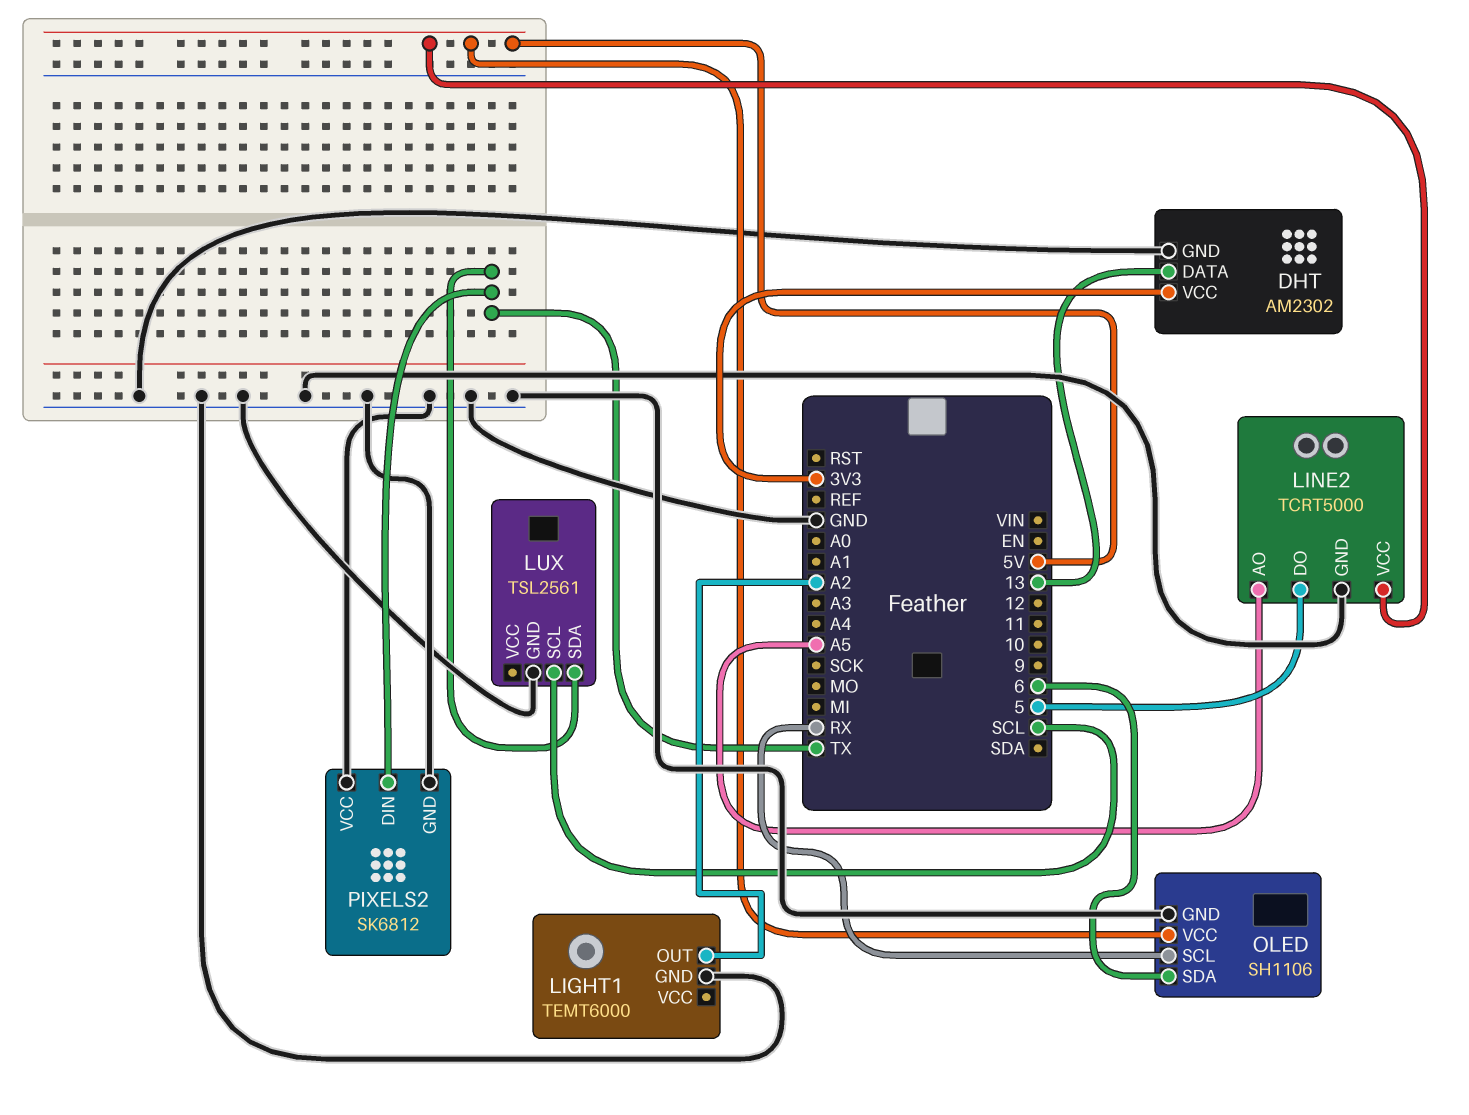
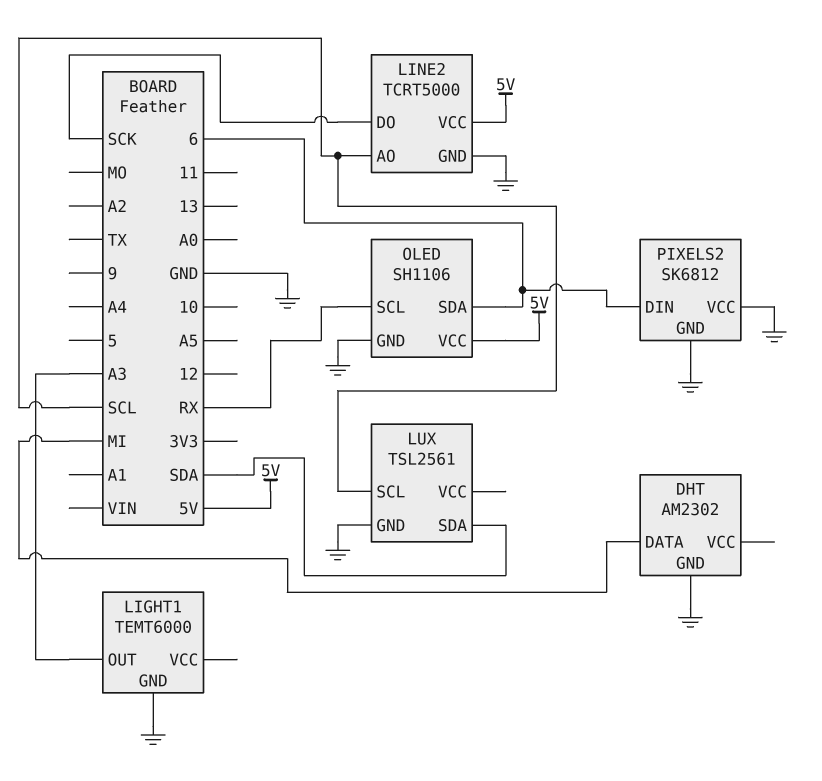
DHT pin DATA: 13 -> MI
DHT pin VCC: 3V3 -> none
LIGHT1 pin OUT: A2 -> A3
LINE2 pin AO: A5 -> SCL
LINE2 pin DO: 5 -> SCK
LUX pin SDA: TX -> SDA
PIXELS2 pin DIN: TX -> 6

